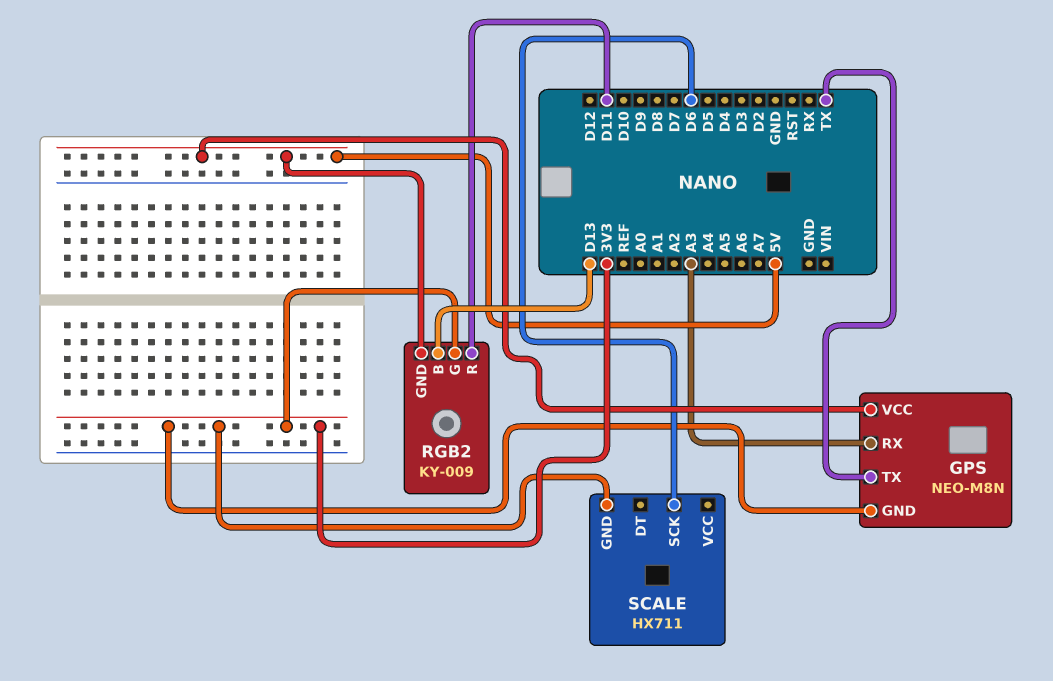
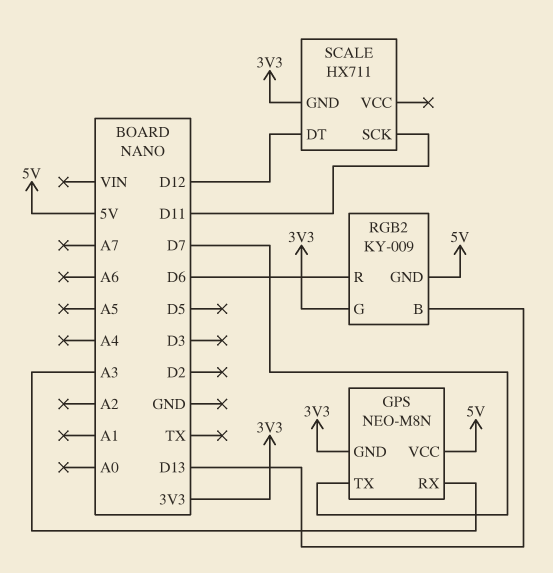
GPS pin TX: TX -> D7
RGB2 pin R: D11 -> D6
SCALE pin DT: none -> D12
SCALE pin SCK: D6 -> D11

